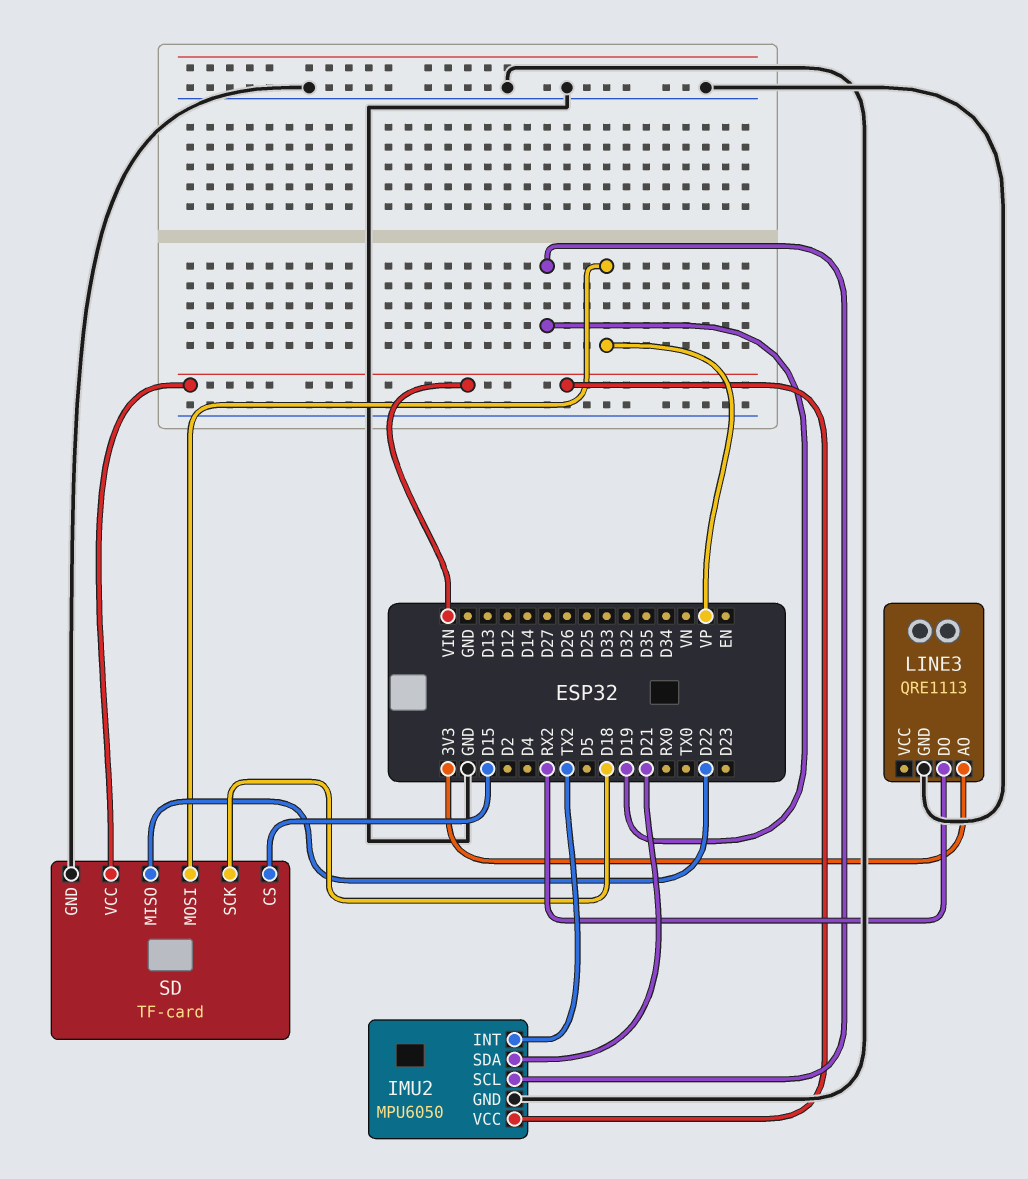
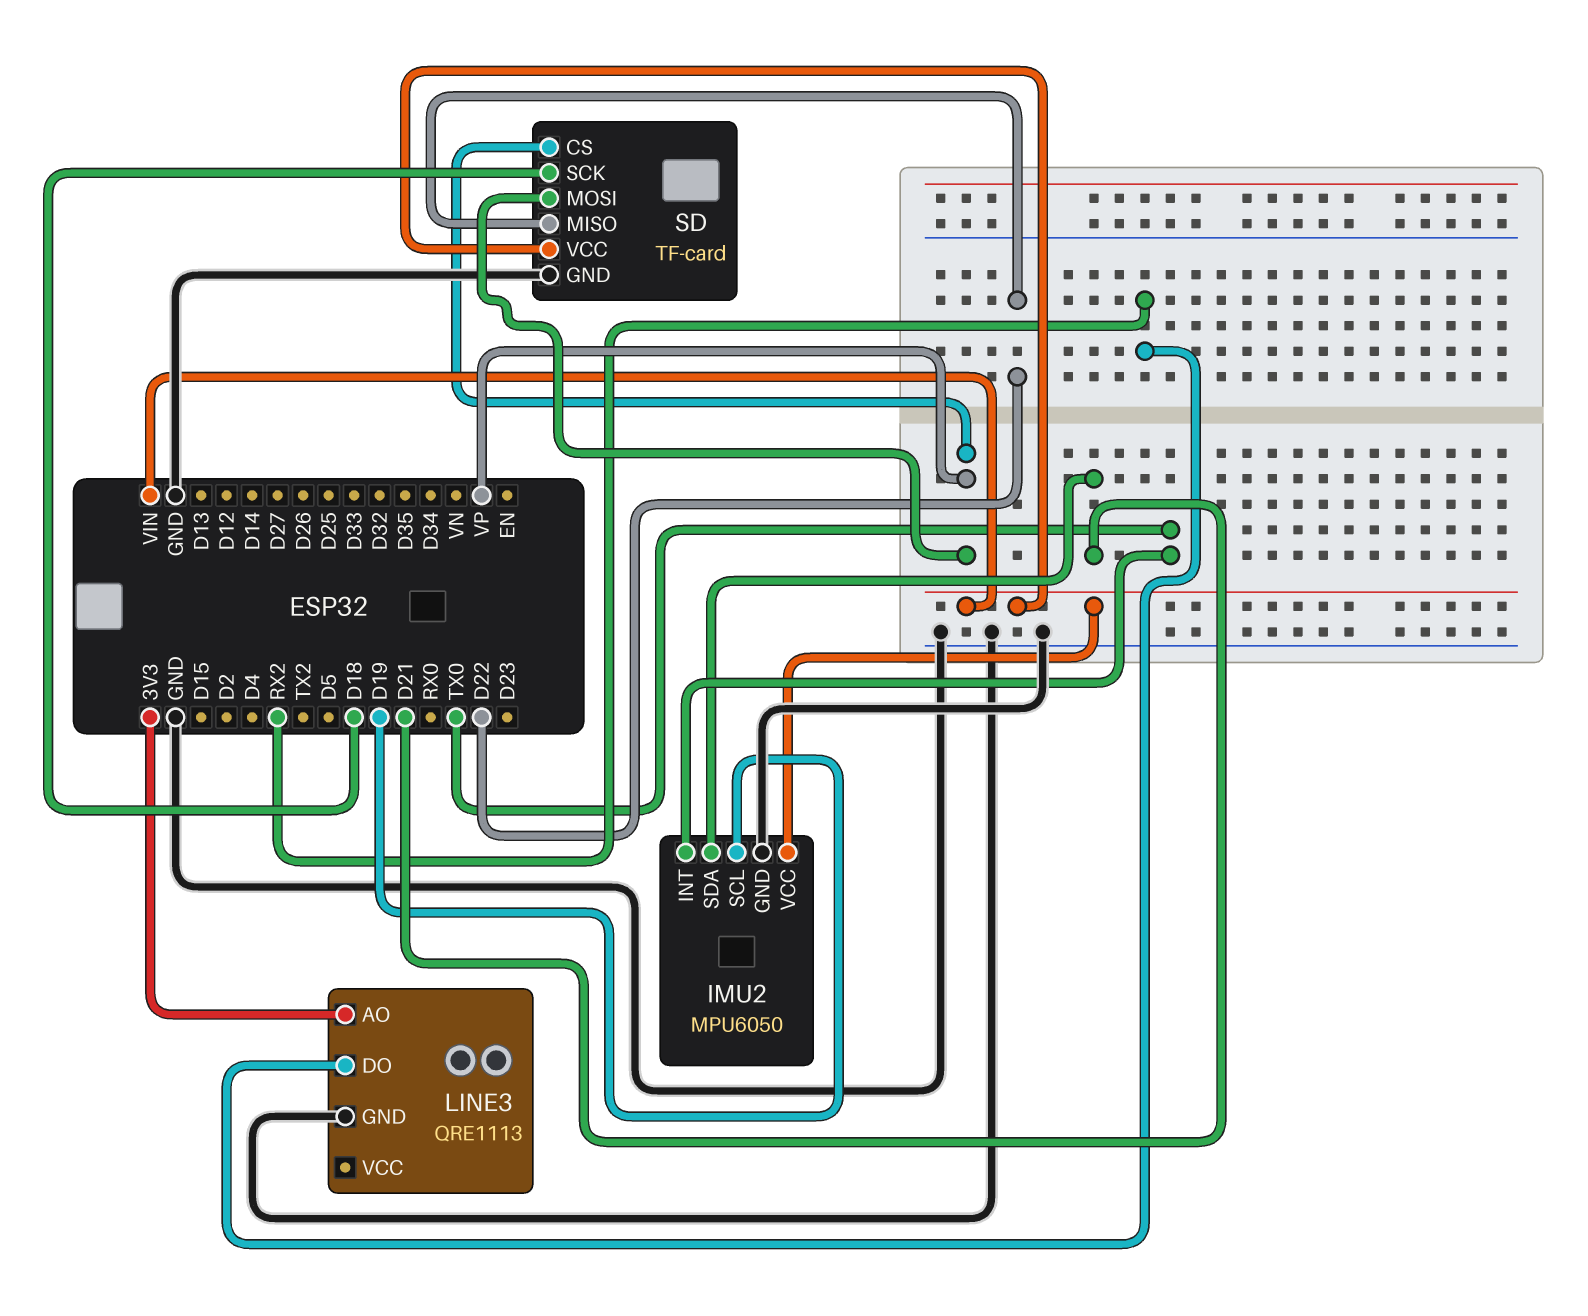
IMU2 pin INT: TX2 -> TX0
SD pin CS: D15 -> VP

